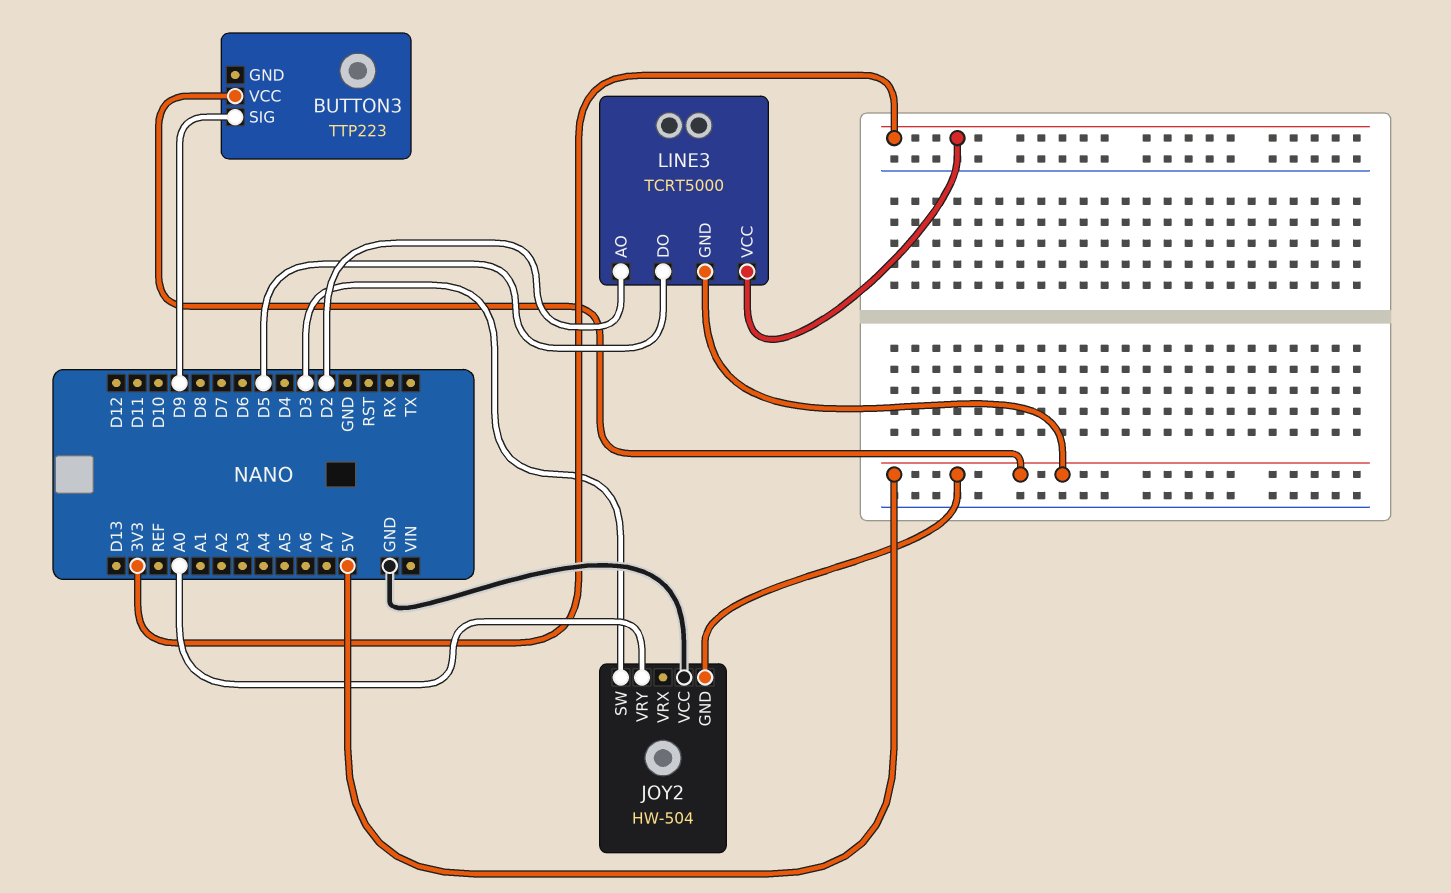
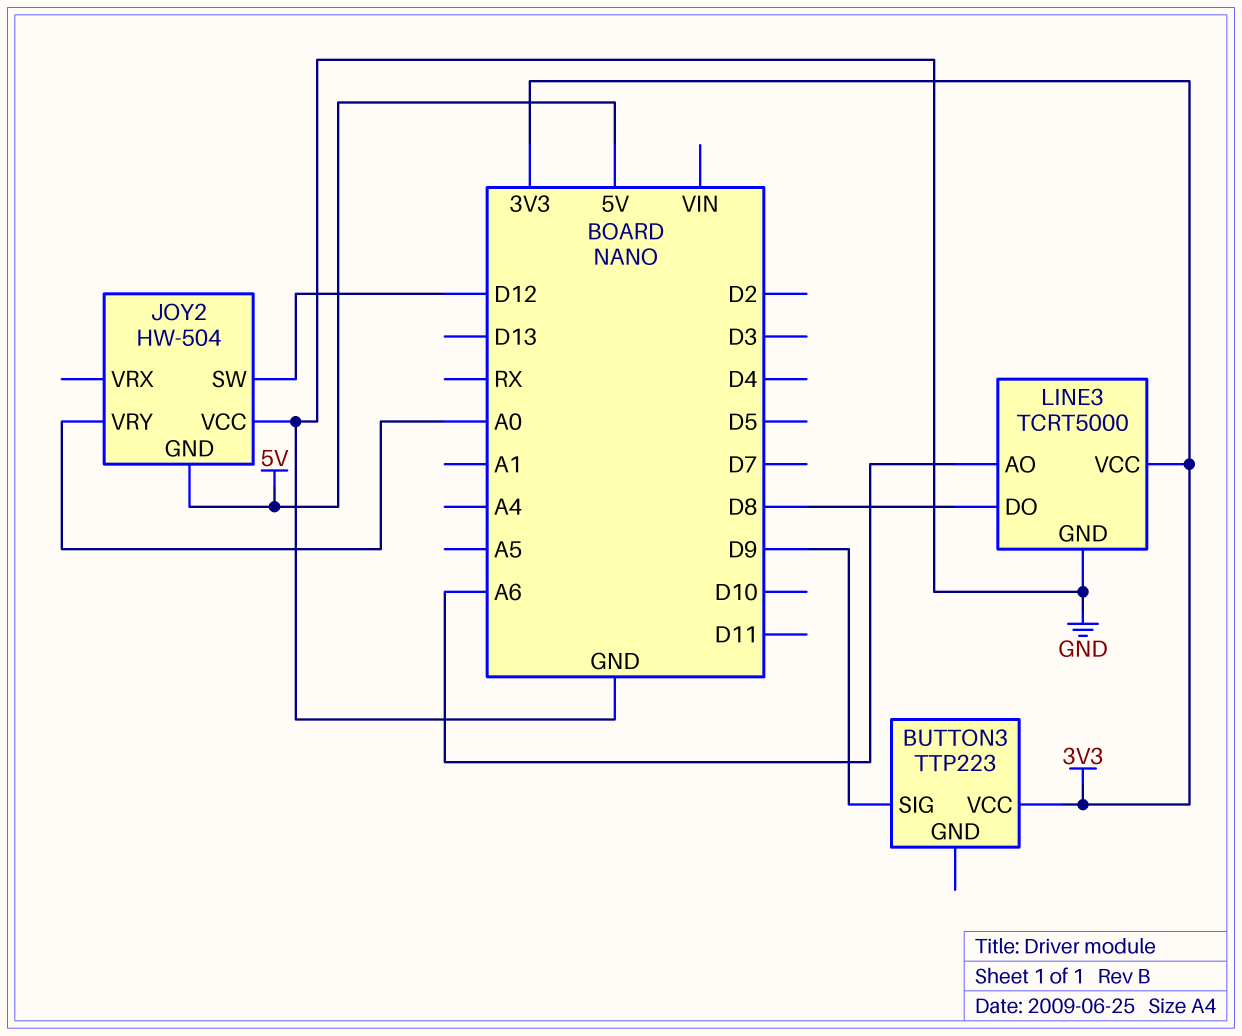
BUTTON3 pin VCC: 5V -> 3V3
JOY2 pin SW: D3 -> D12
LINE3 pin AO: D2 -> A6
LINE3 pin DO: D5 -> D8
LINE3 pin GND: 5V -> GND

